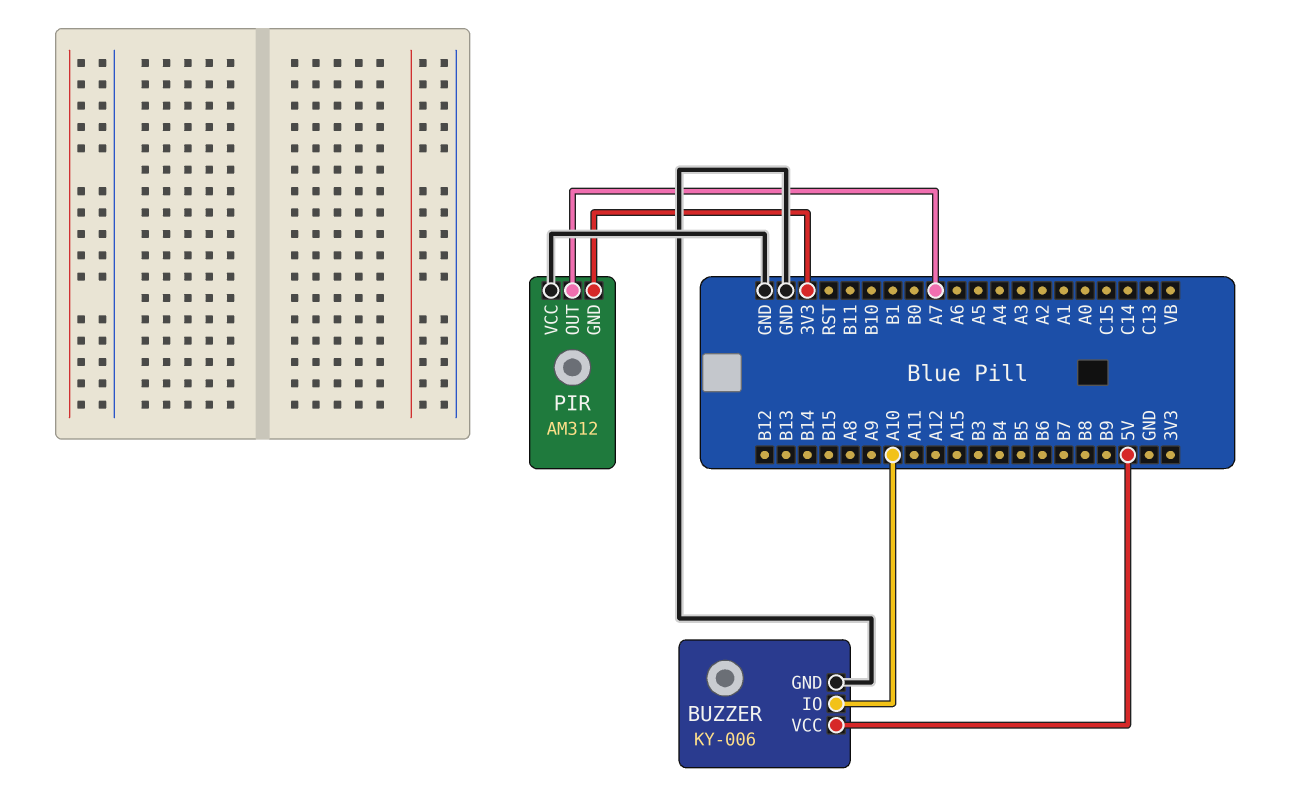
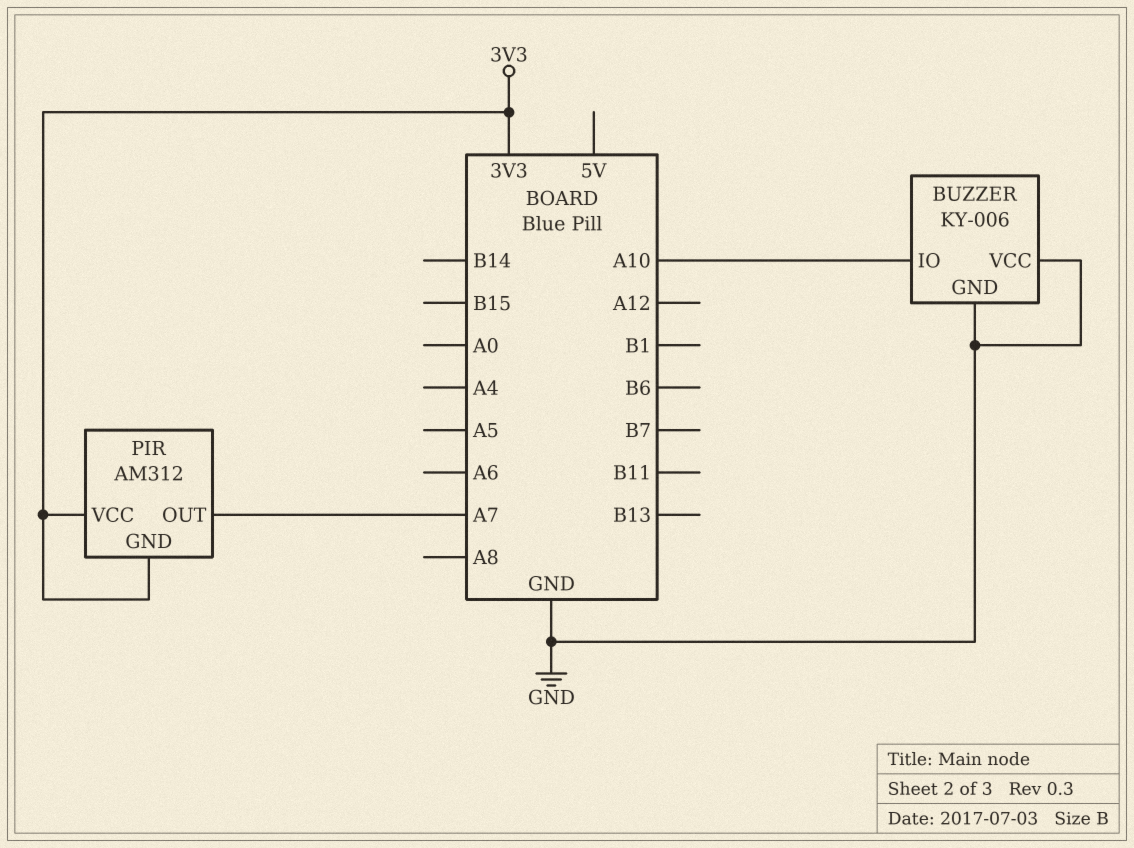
BUZZER pin VCC: 5V -> GND
PIR pin VCC: GND -> 3V3

